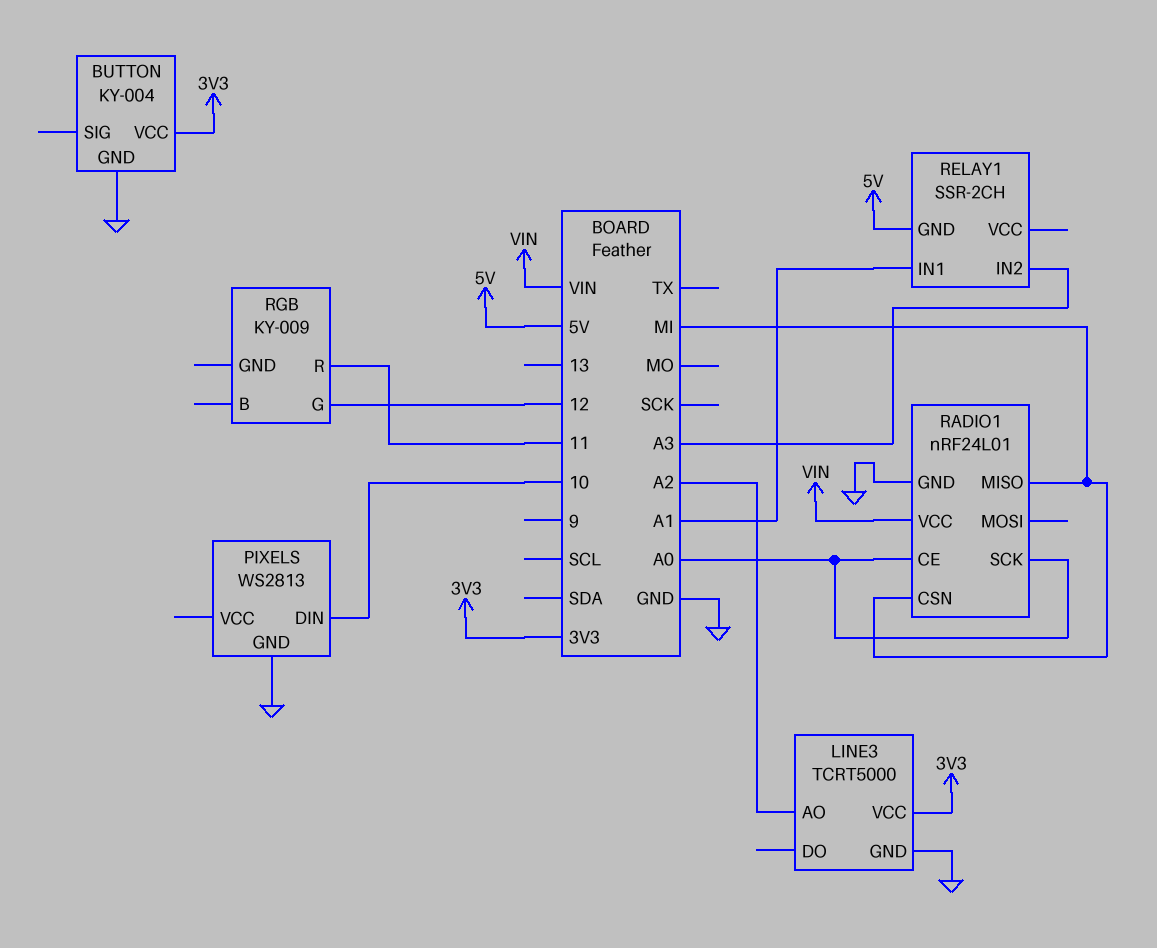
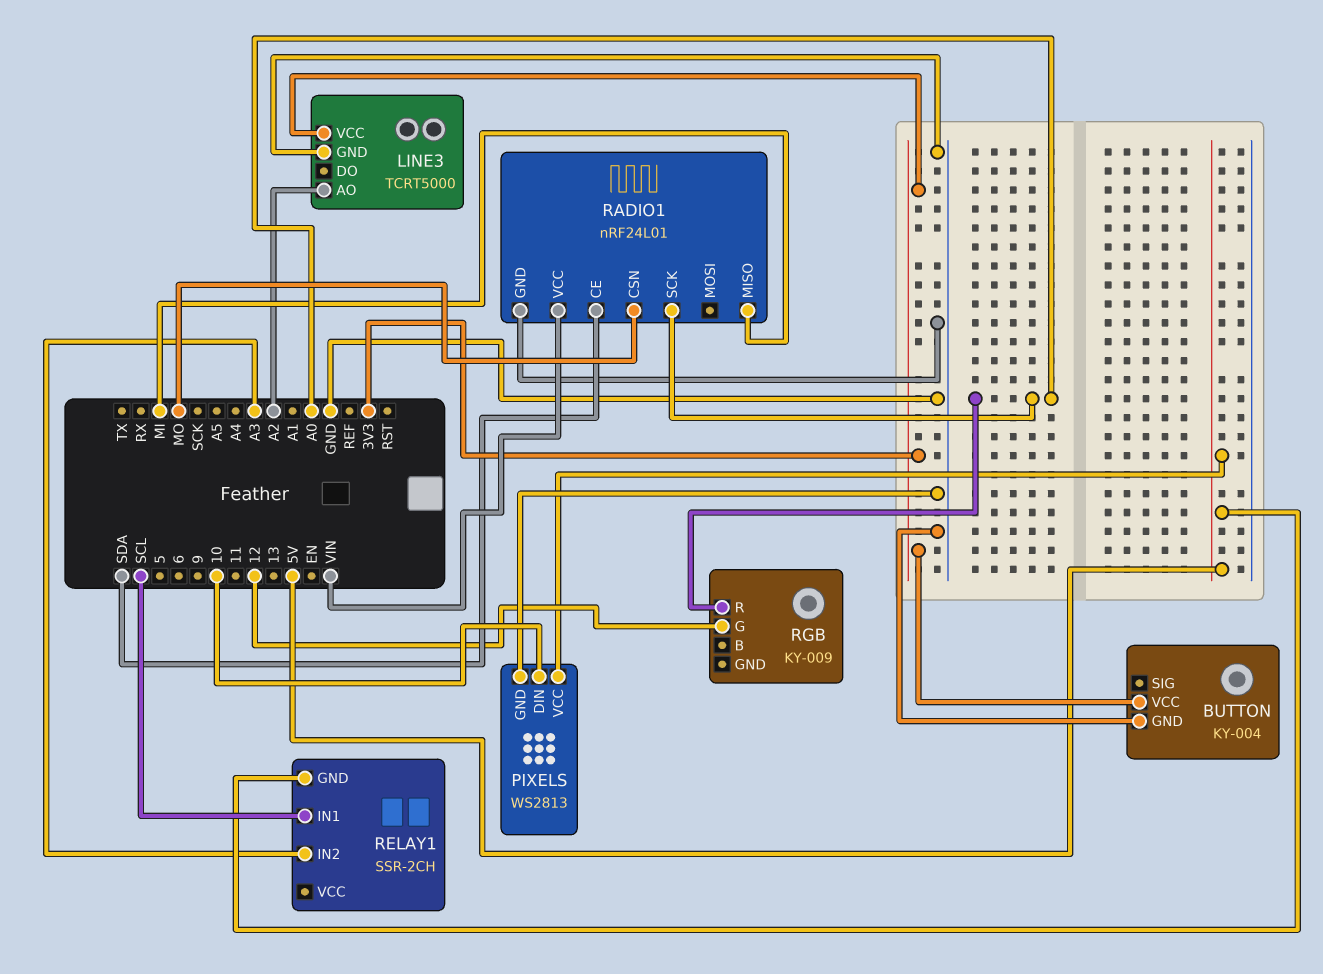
PIXELS pin VCC: none -> 5V
RADIO1 pin CE: A0 -> SDA
RADIO1 pin CSN: MI -> MO
RELAY1 pin IN1: A1 -> SCL
RGB pin R: 11 -> A0

